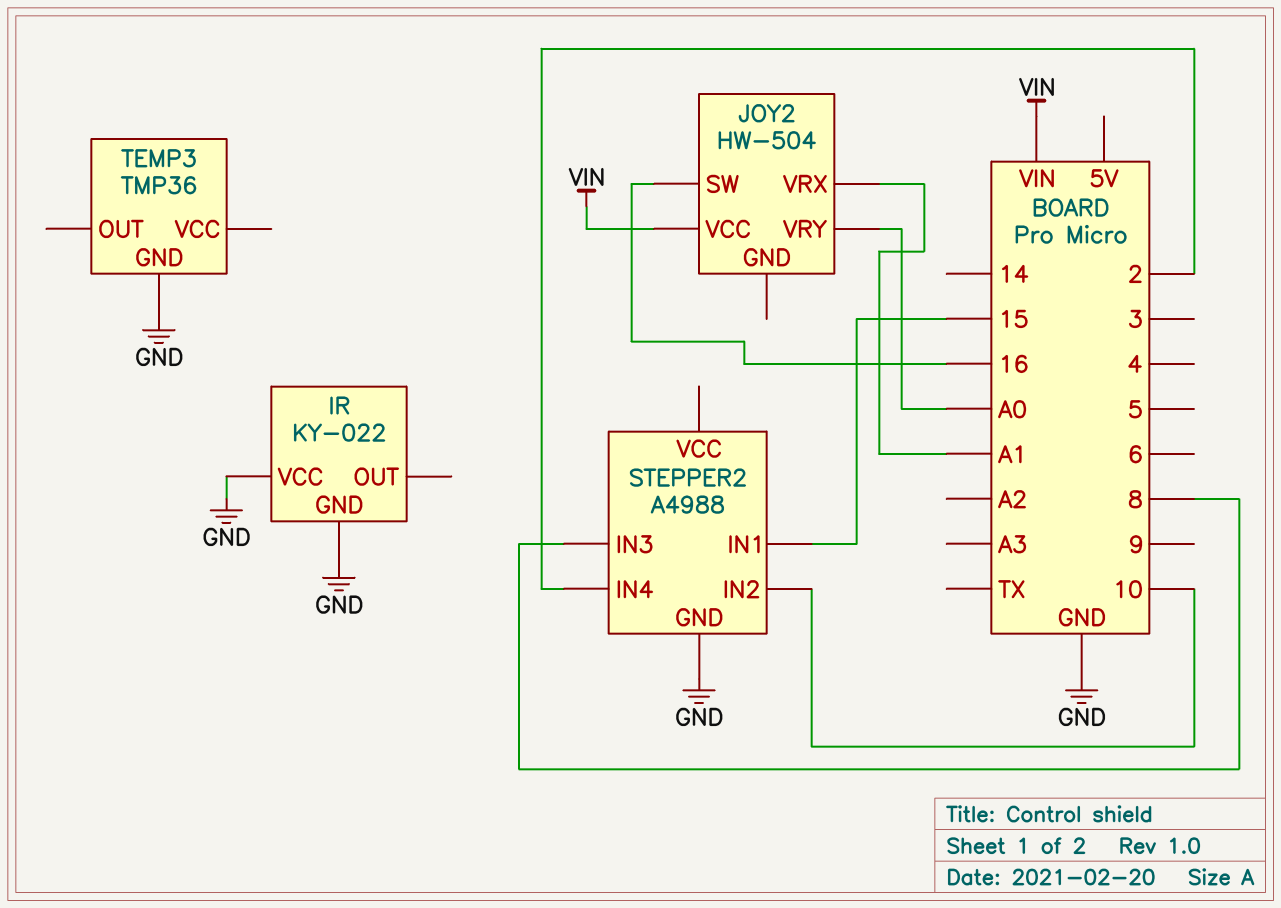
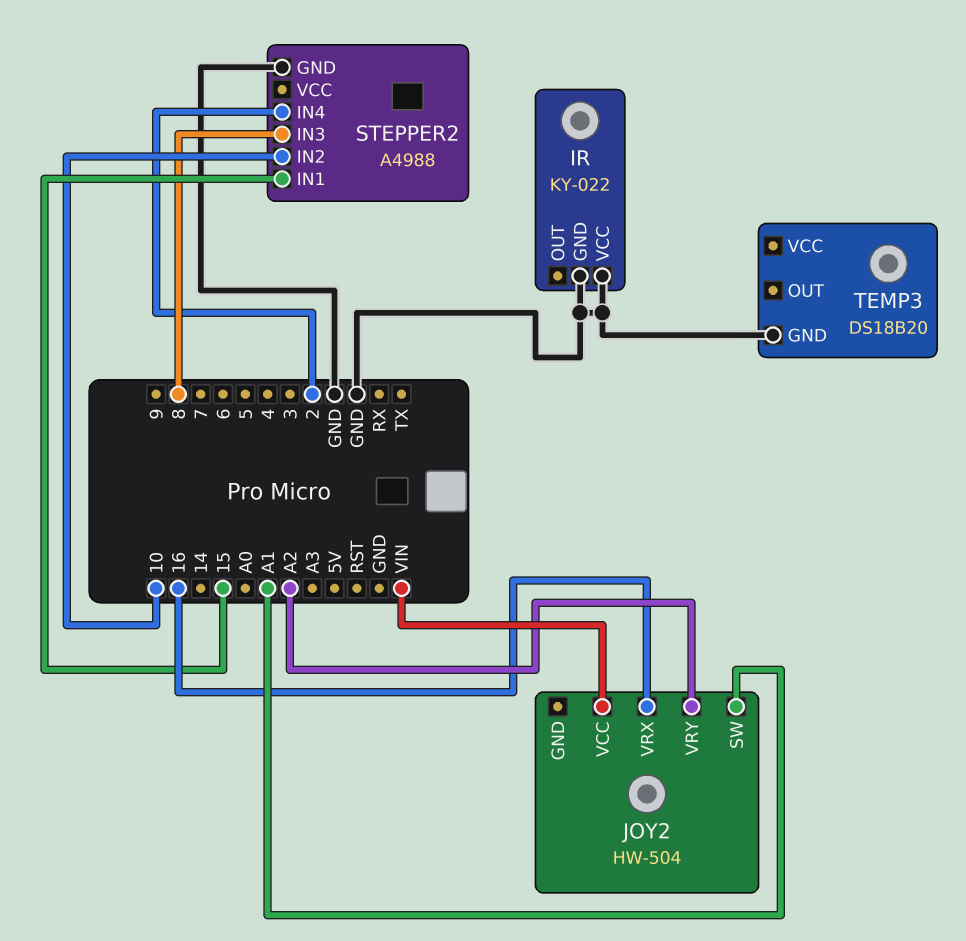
JOY2 pin SW: 16 -> A1
JOY2 pin VRX: A1 -> 16
JOY2 pin VRY: A0 -> A2
TEMP3: TMP36 -> DS18B20

